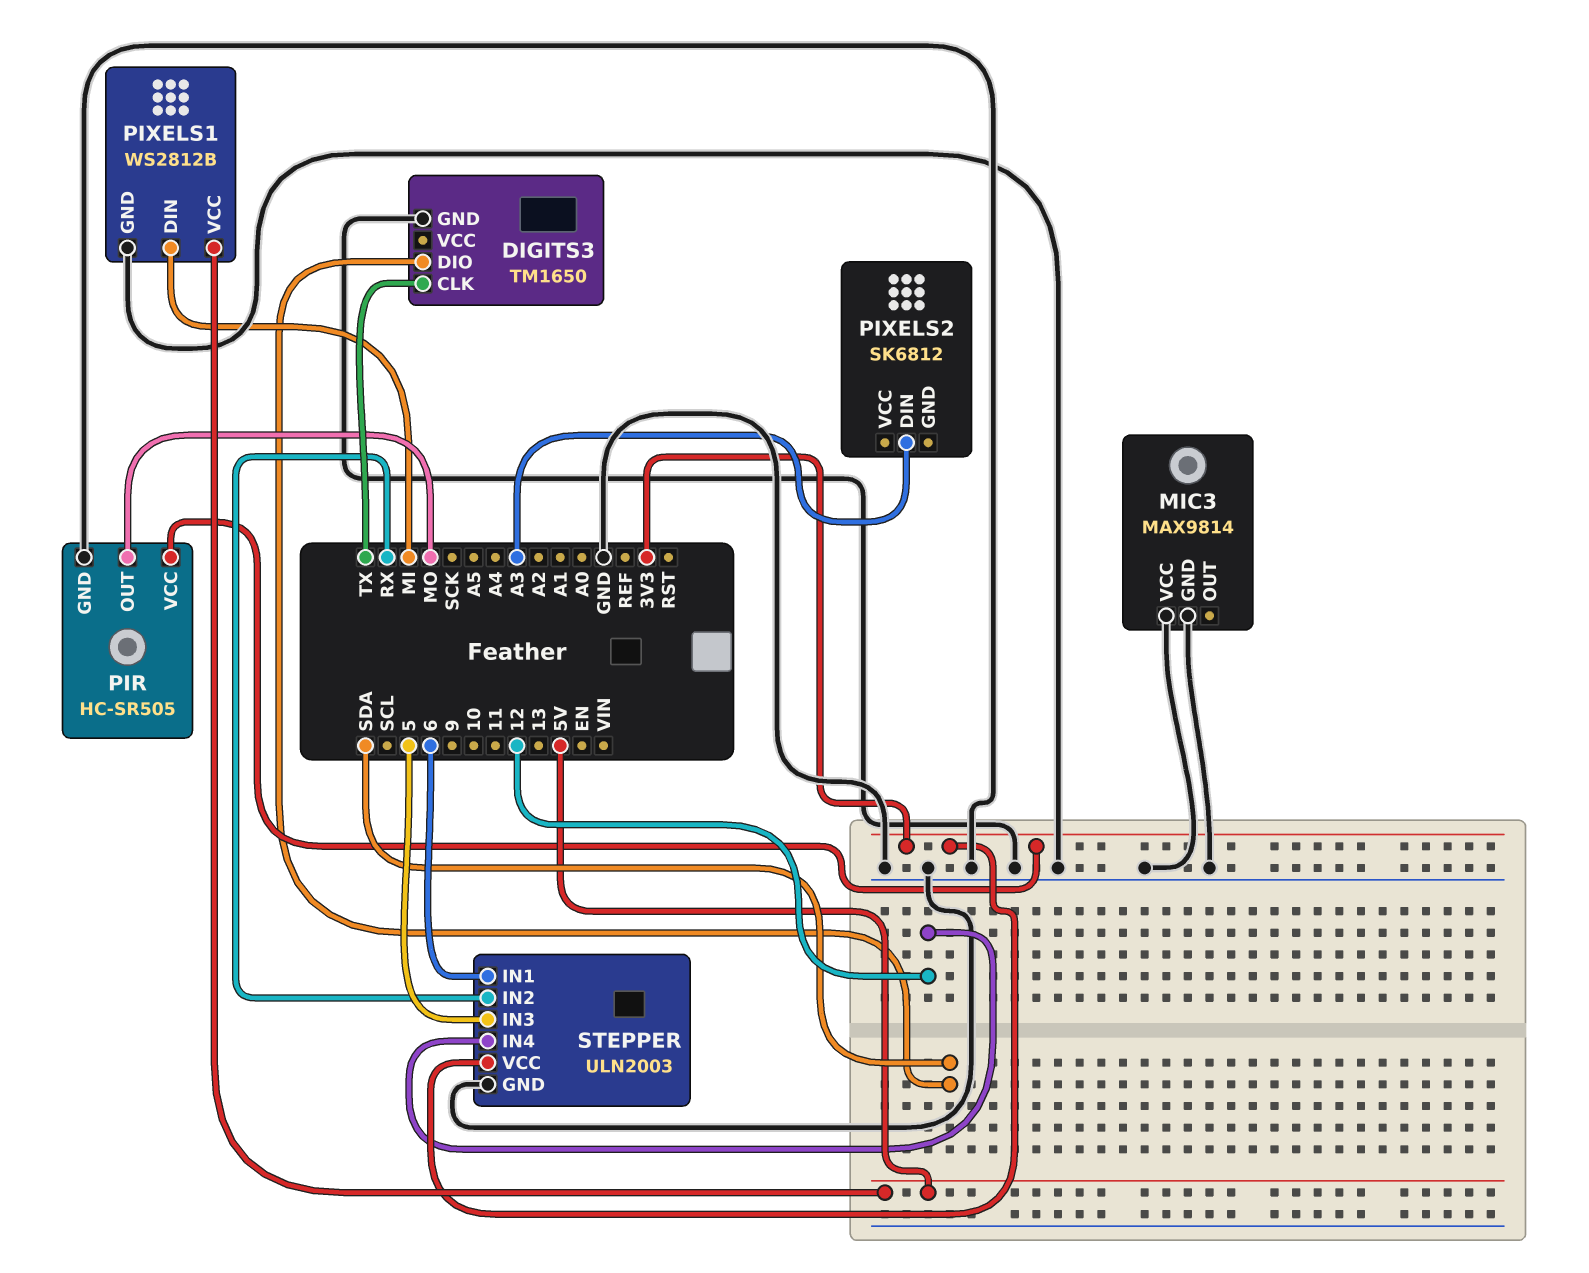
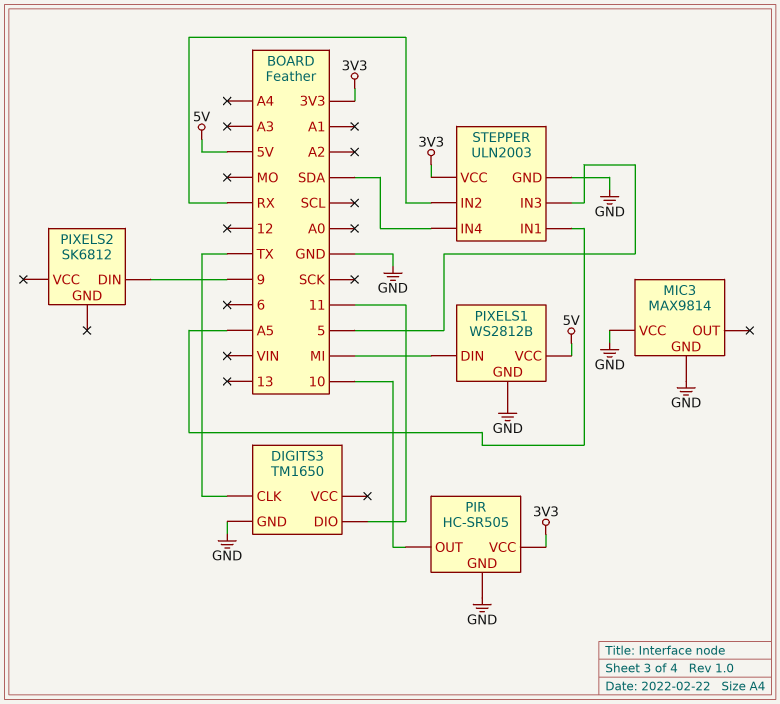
DIGITS3 pin DIO: SDA -> 11
PIR pin OUT: MO -> 10
PIXELS2 pin DIN: A3 -> 9
STEPPER pin IN1: 6 -> A5
STEPPER pin IN4: 12 -> SDA

